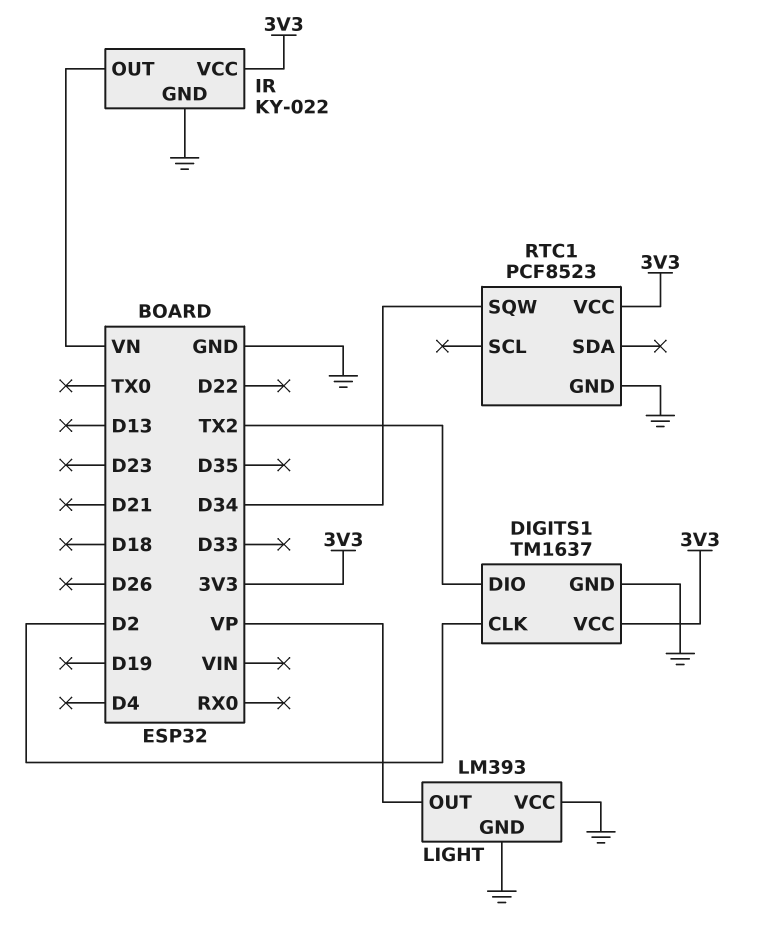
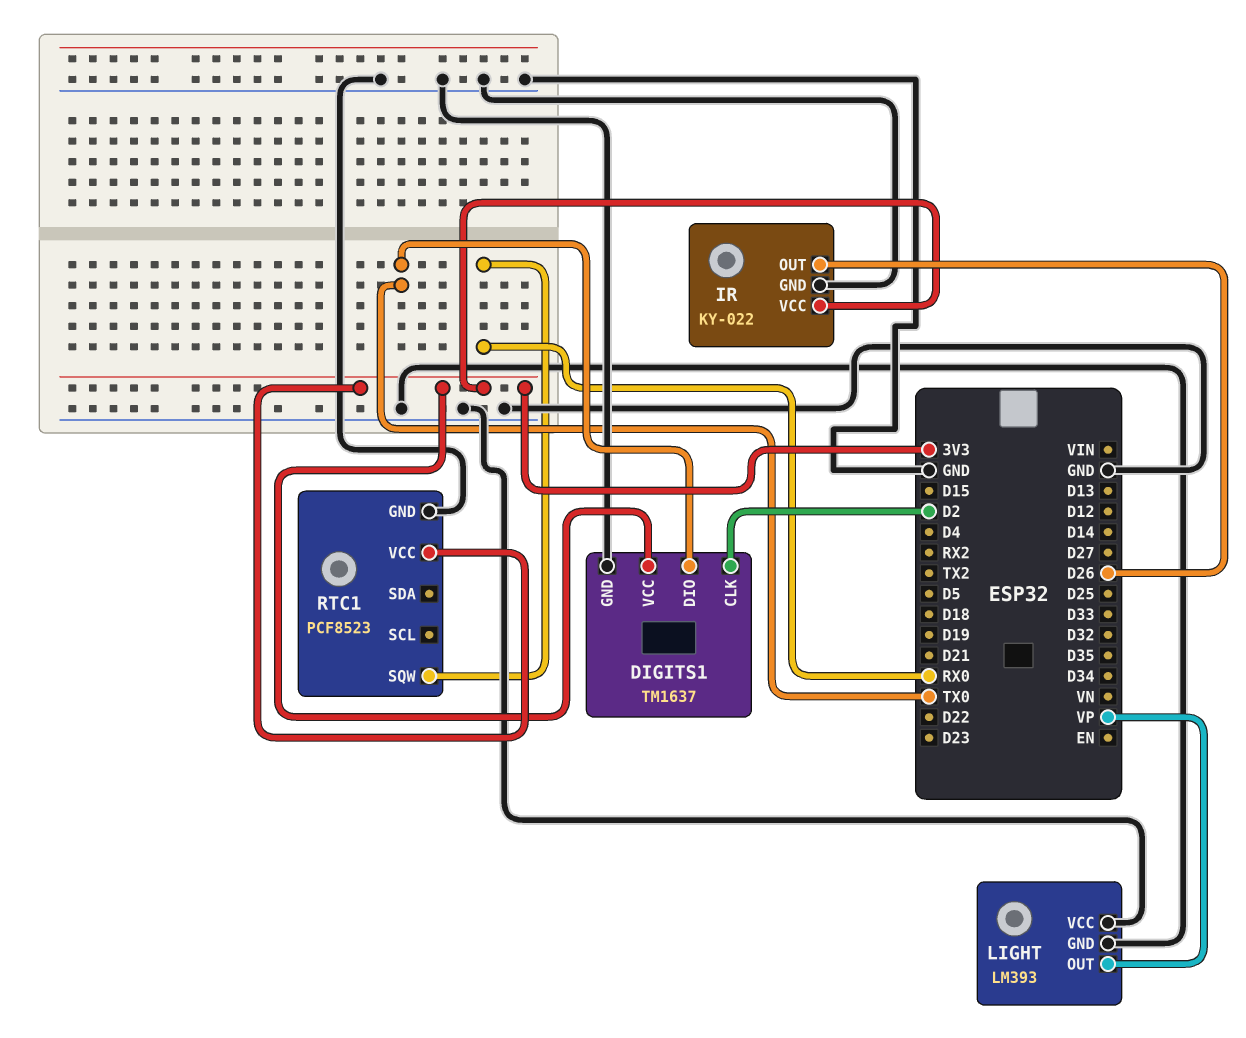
DIGITS1 pin DIO: TX2 -> TX0
IR pin OUT: VN -> D26
RTC1 pin SQW: D34 -> RX0

